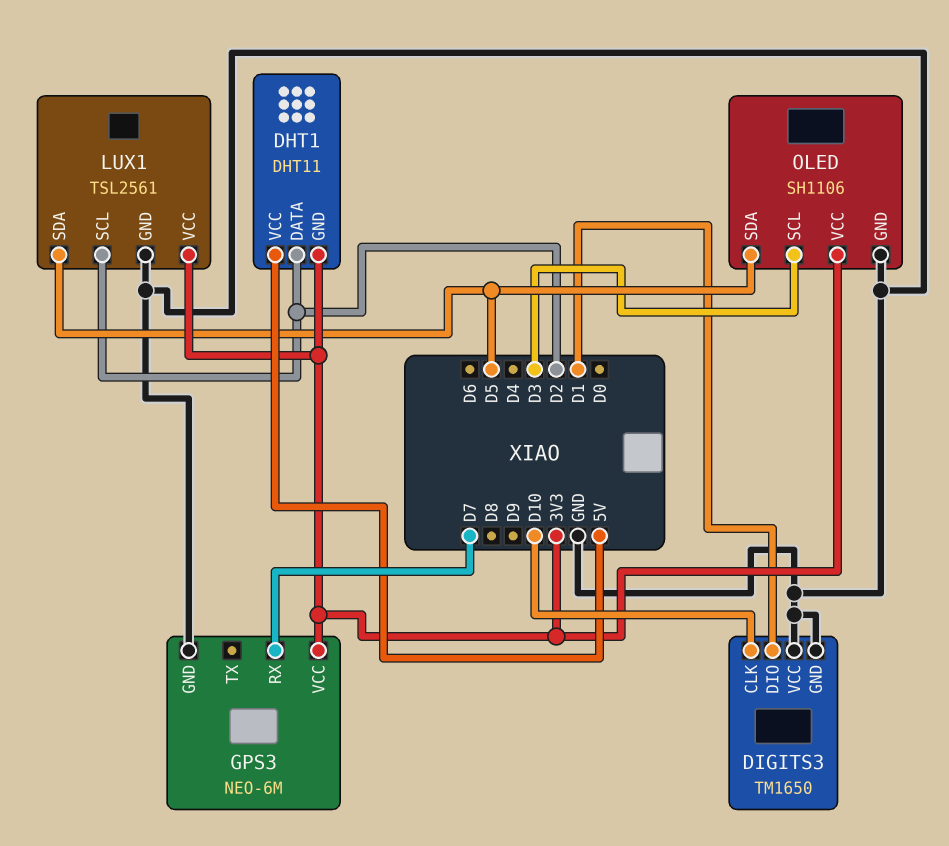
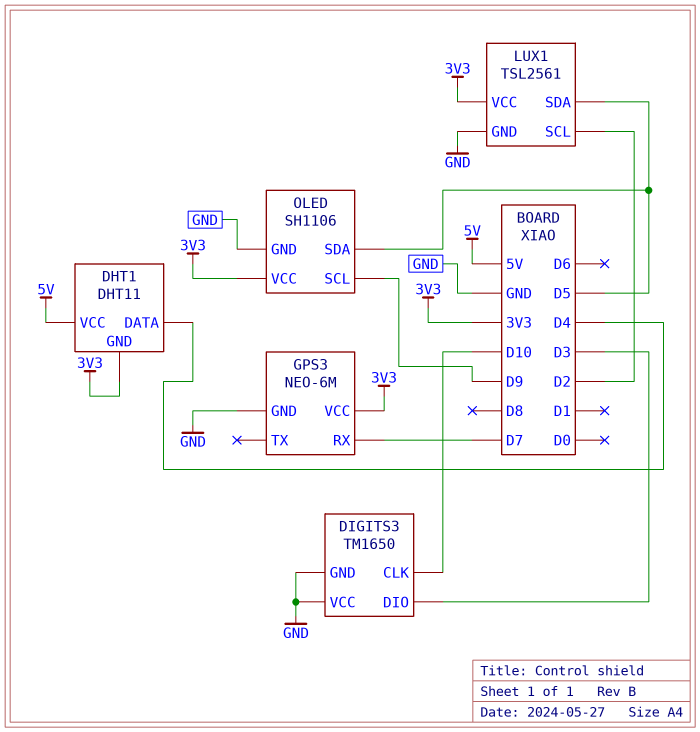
DHT1 pin DATA: D2 -> D4
DIGITS3 pin DIO: D1 -> D3
OLED pin SCL: D3 -> D9

